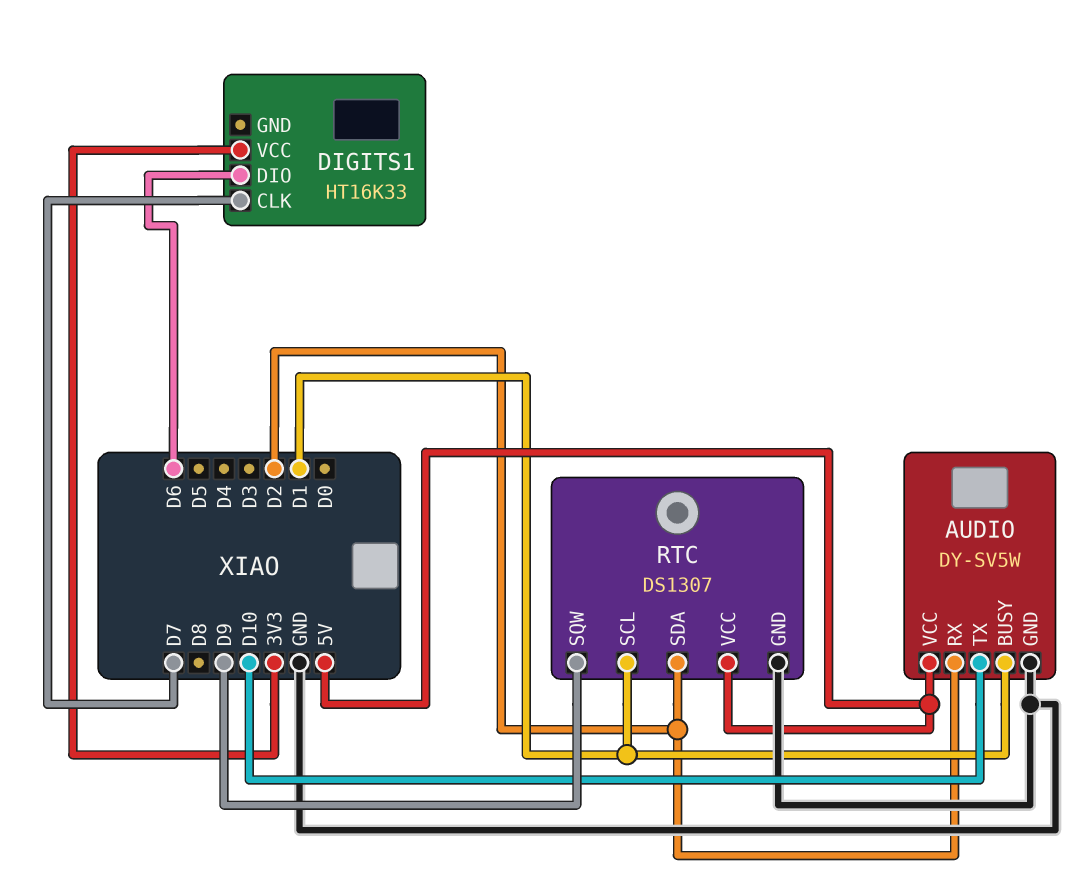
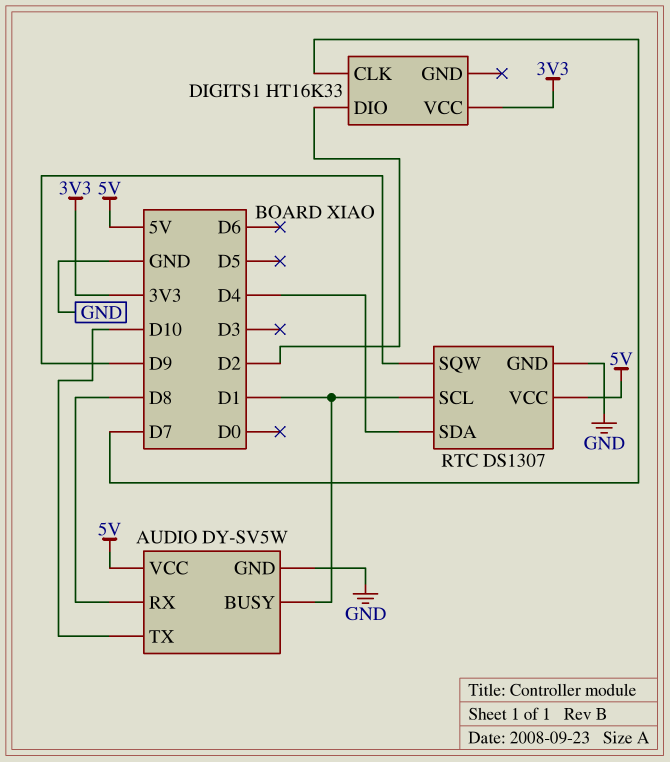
AUDIO pin RX: D2 -> D8
DIGITS1 pin DIO: D6 -> D2
RTC pin SDA: D2 -> D4

